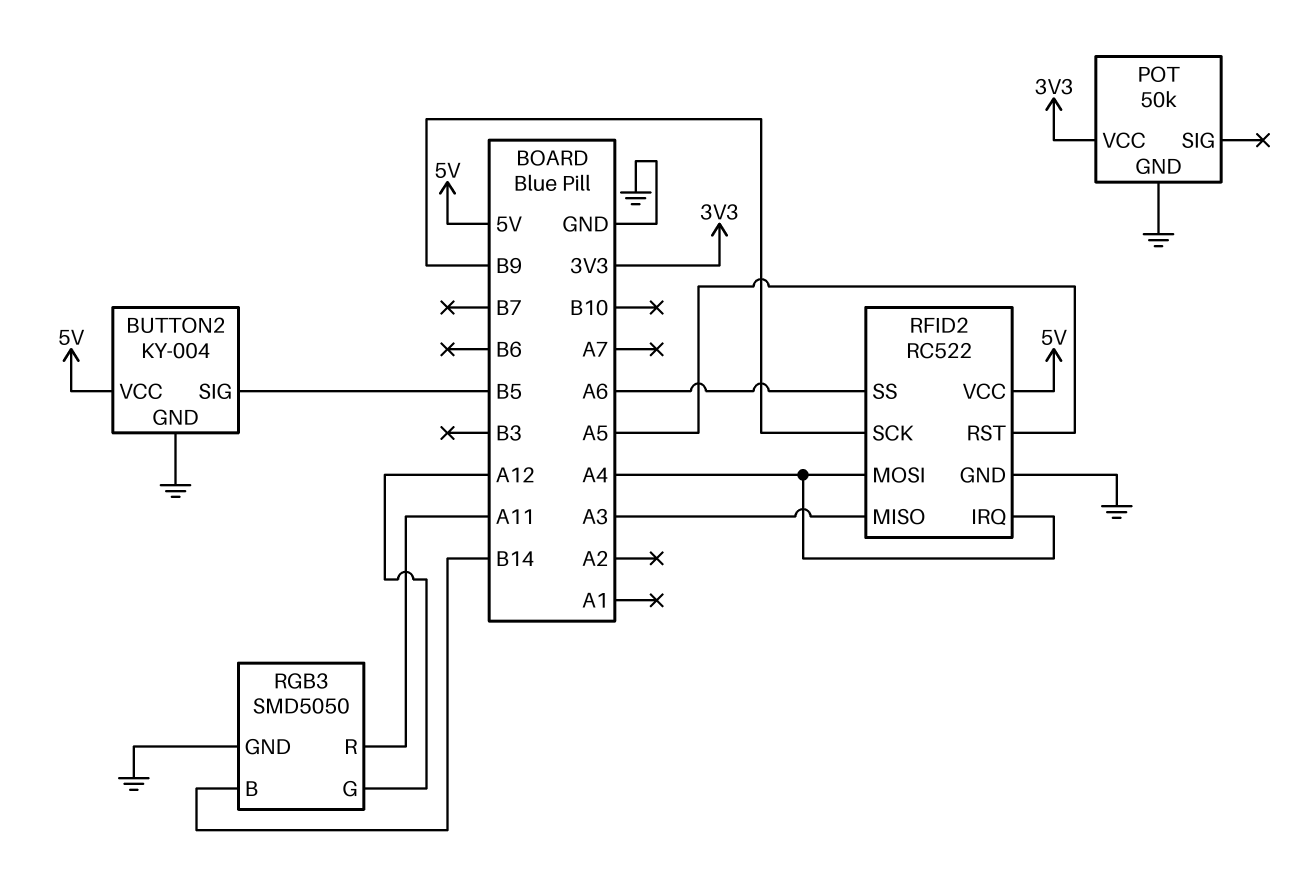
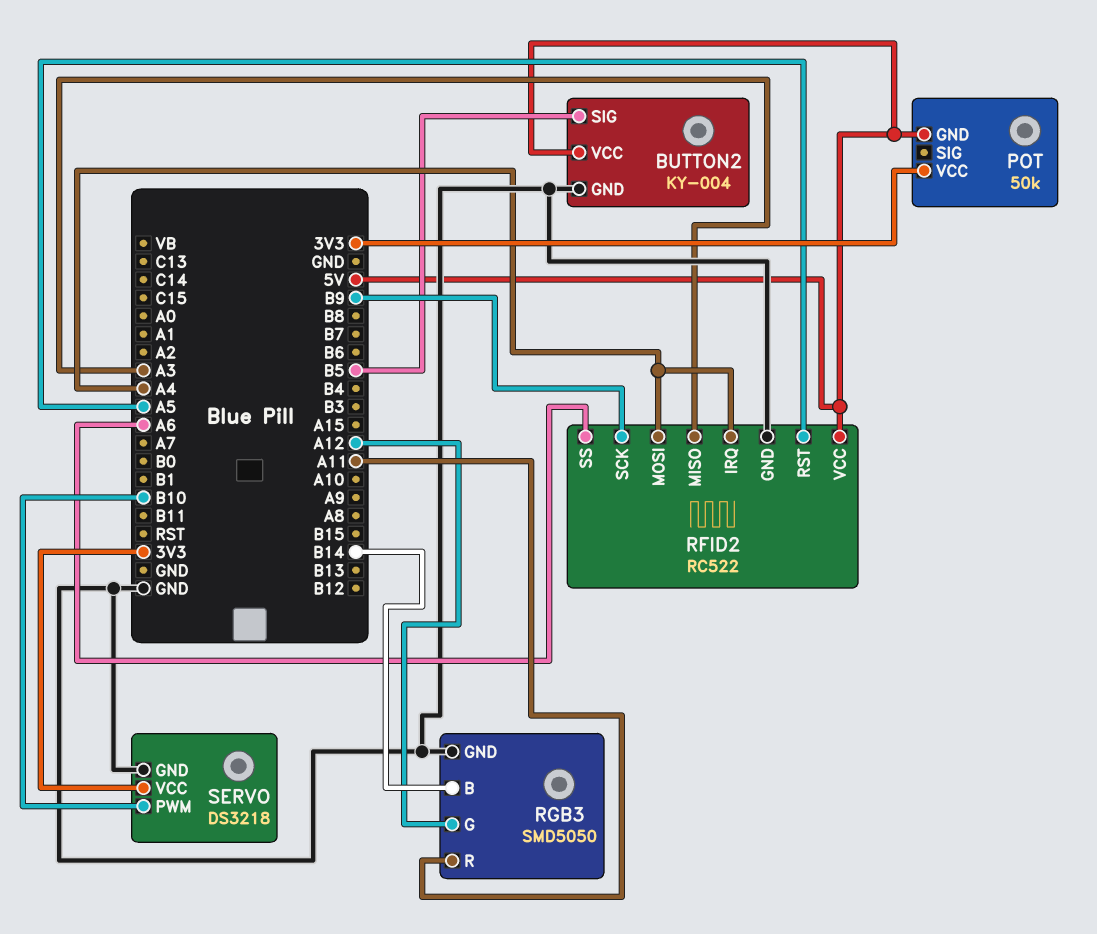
POT pin GND: GND -> 5V
SERVO: none -> DS3218
SERVO pin GND: none -> GND
SERVO pin PWM: none -> B10
SERVO pin VCC: none -> 3V3

